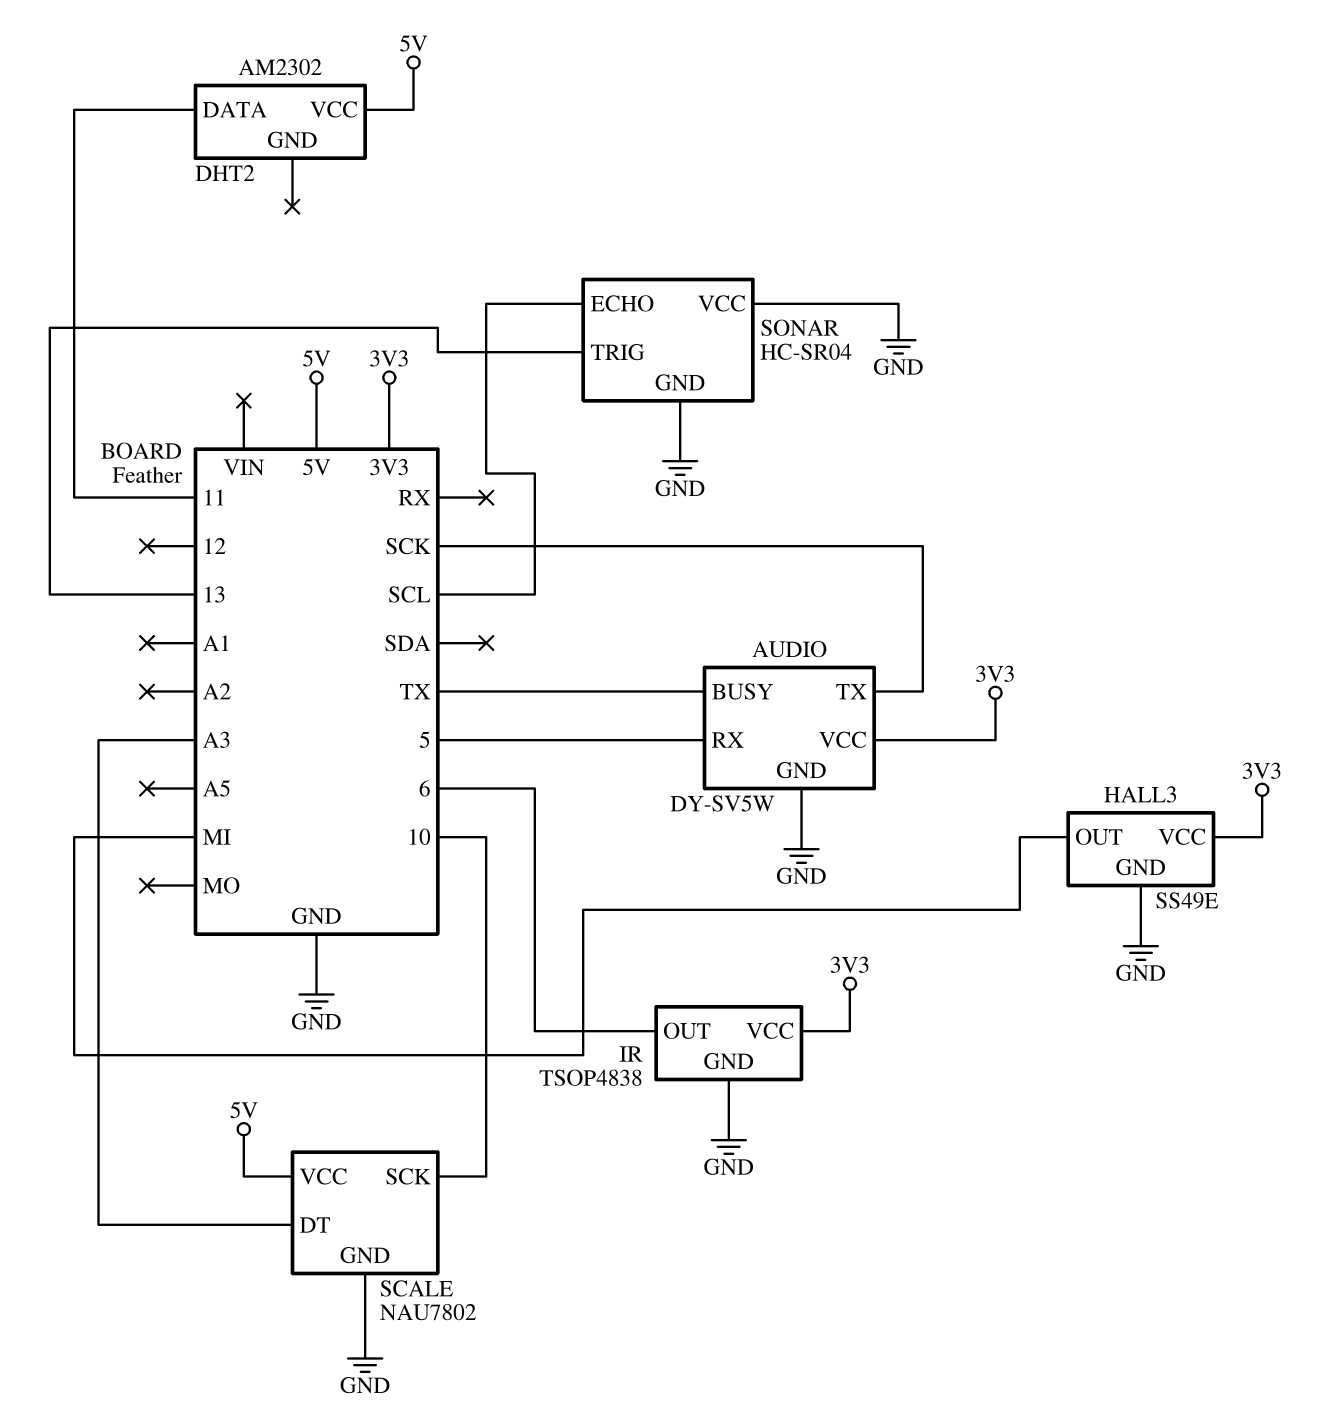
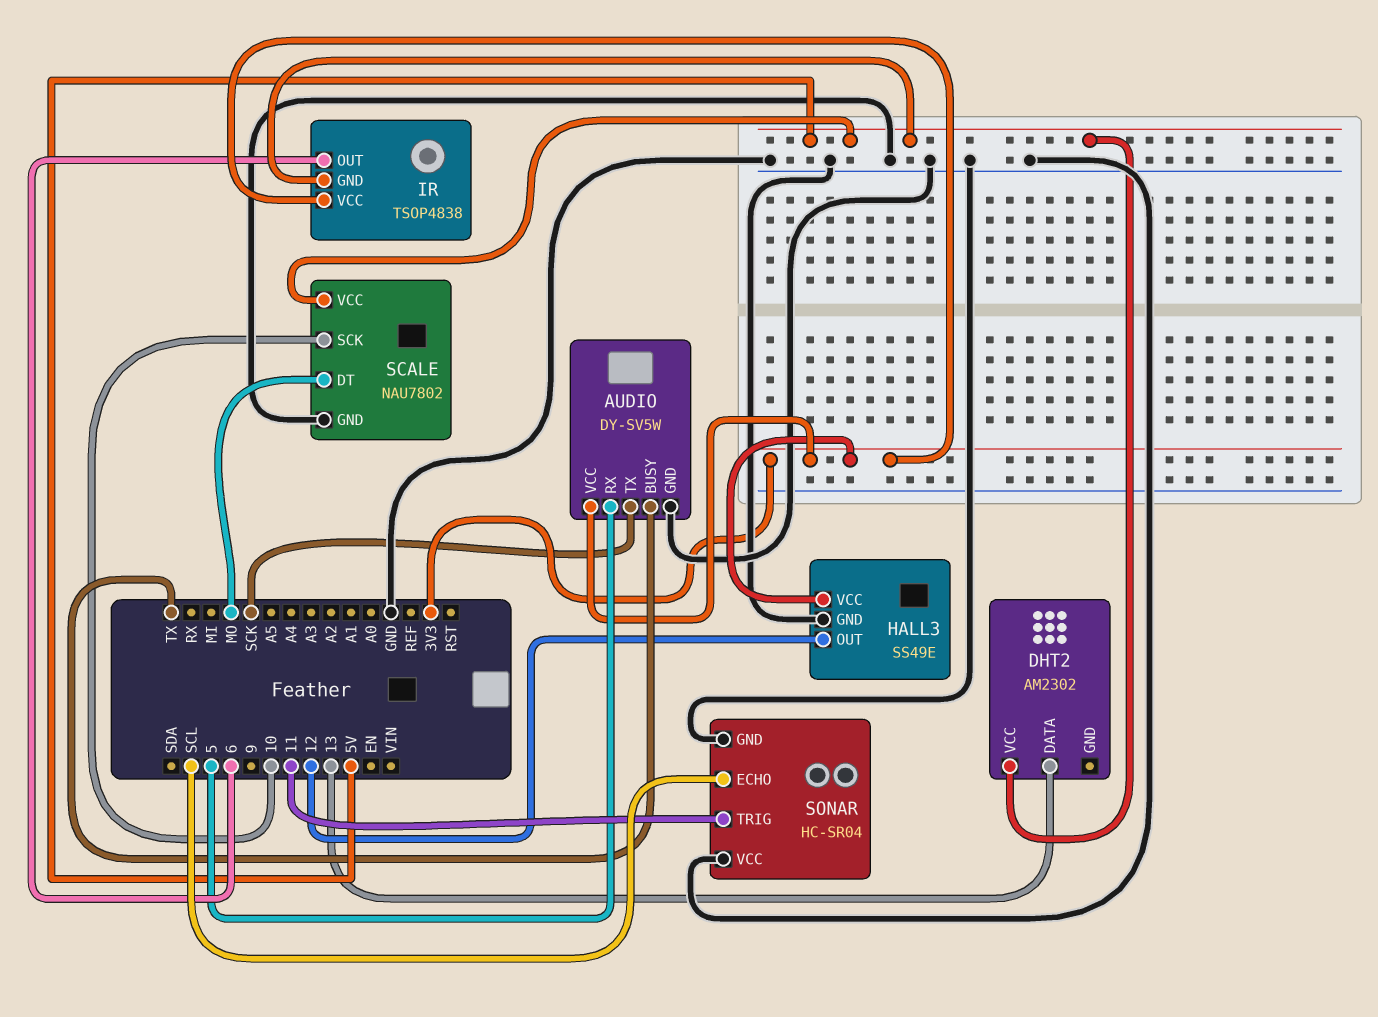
DHT2 pin DATA: 11 -> 13
HALL3 pin OUT: MI -> 12
IR pin GND: GND -> 5V
SCALE pin DT: A3 -> MO
SONAR pin TRIG: 13 -> 11

